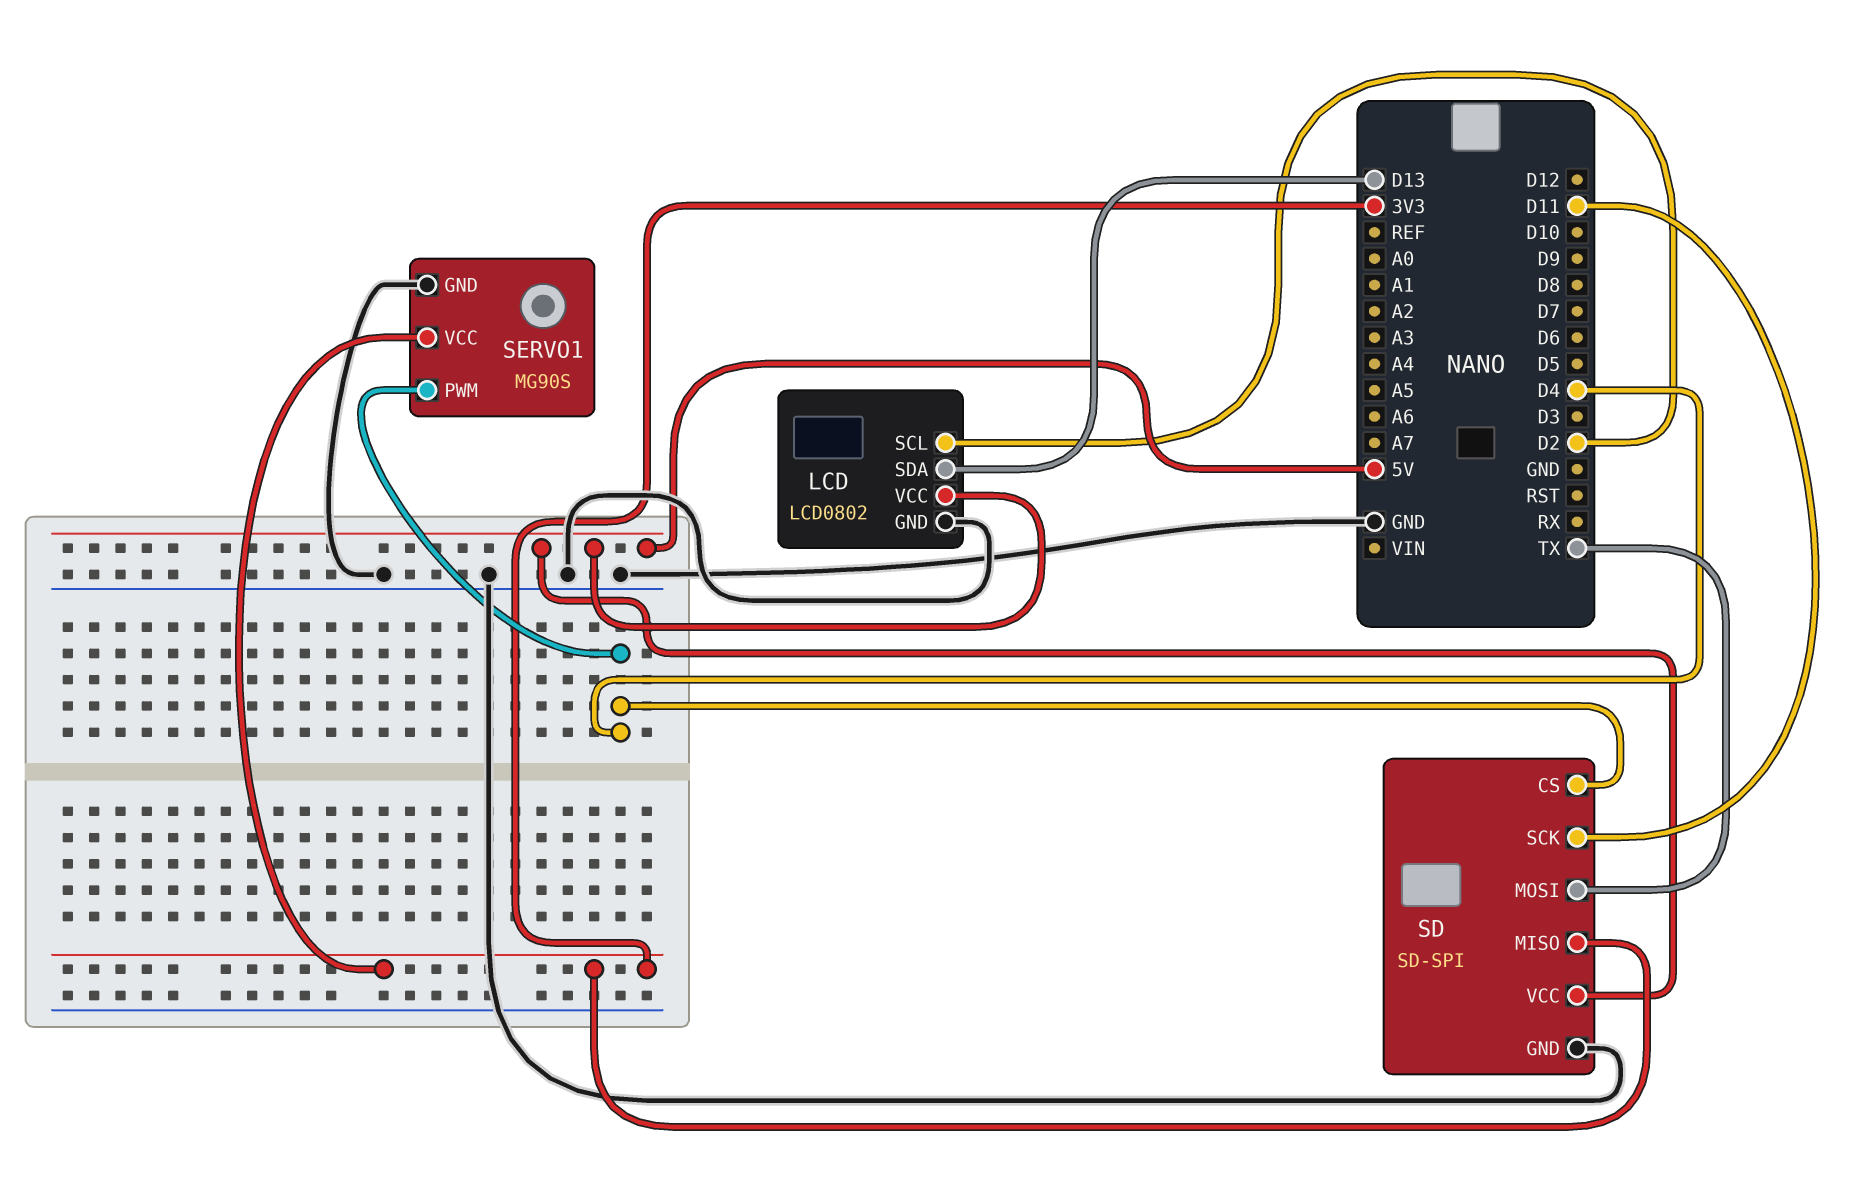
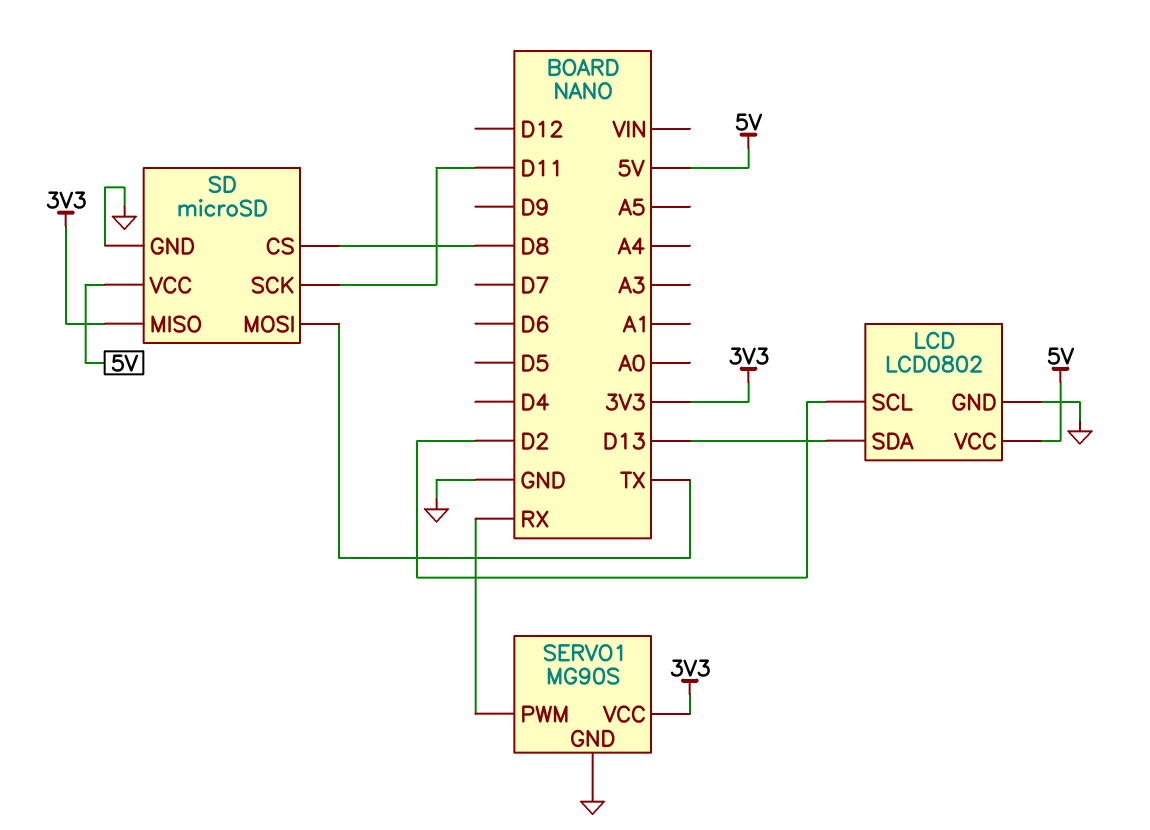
SD: SD-SPI -> microSD
SD pin CS: D4 -> D8
SERVO1 pin PWM: D4 -> RX

